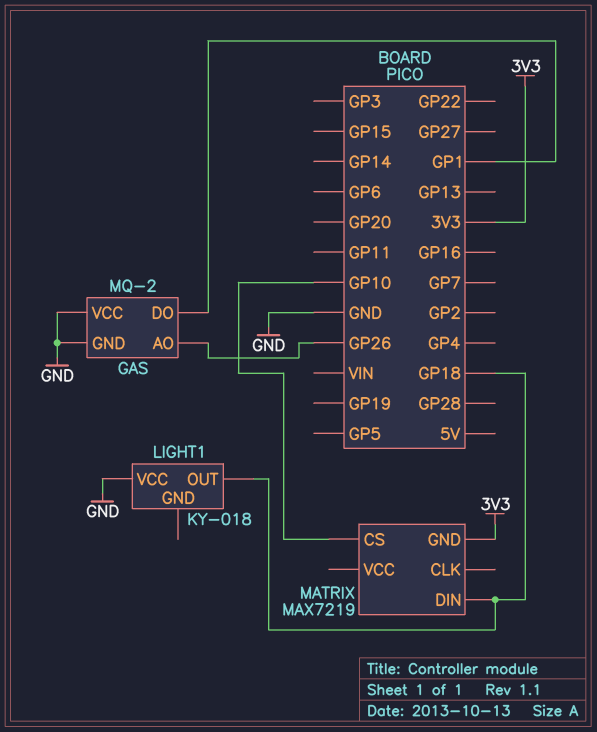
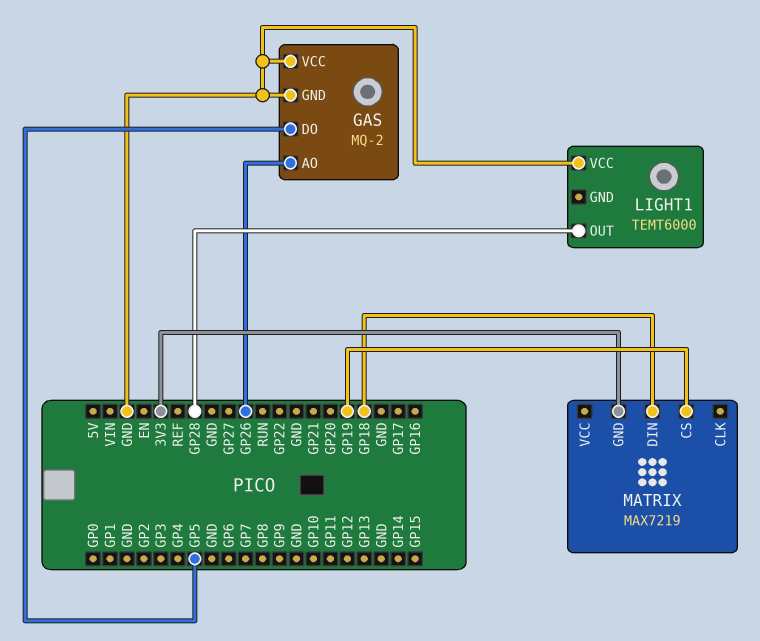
GAS pin DO: GP1 -> GP5
LIGHT1: KY-018 -> TEMT6000
LIGHT1 pin OUT: GP18 -> GP28
MATRIX pin CS: GP10 -> GP19

